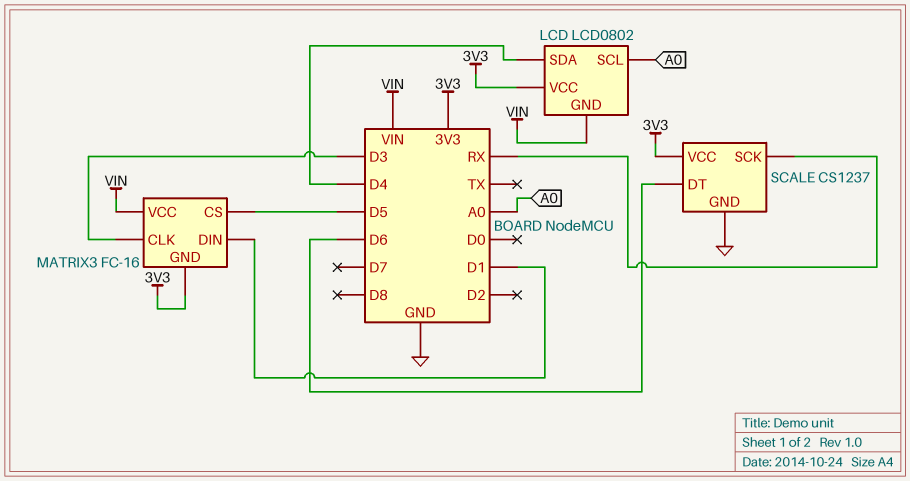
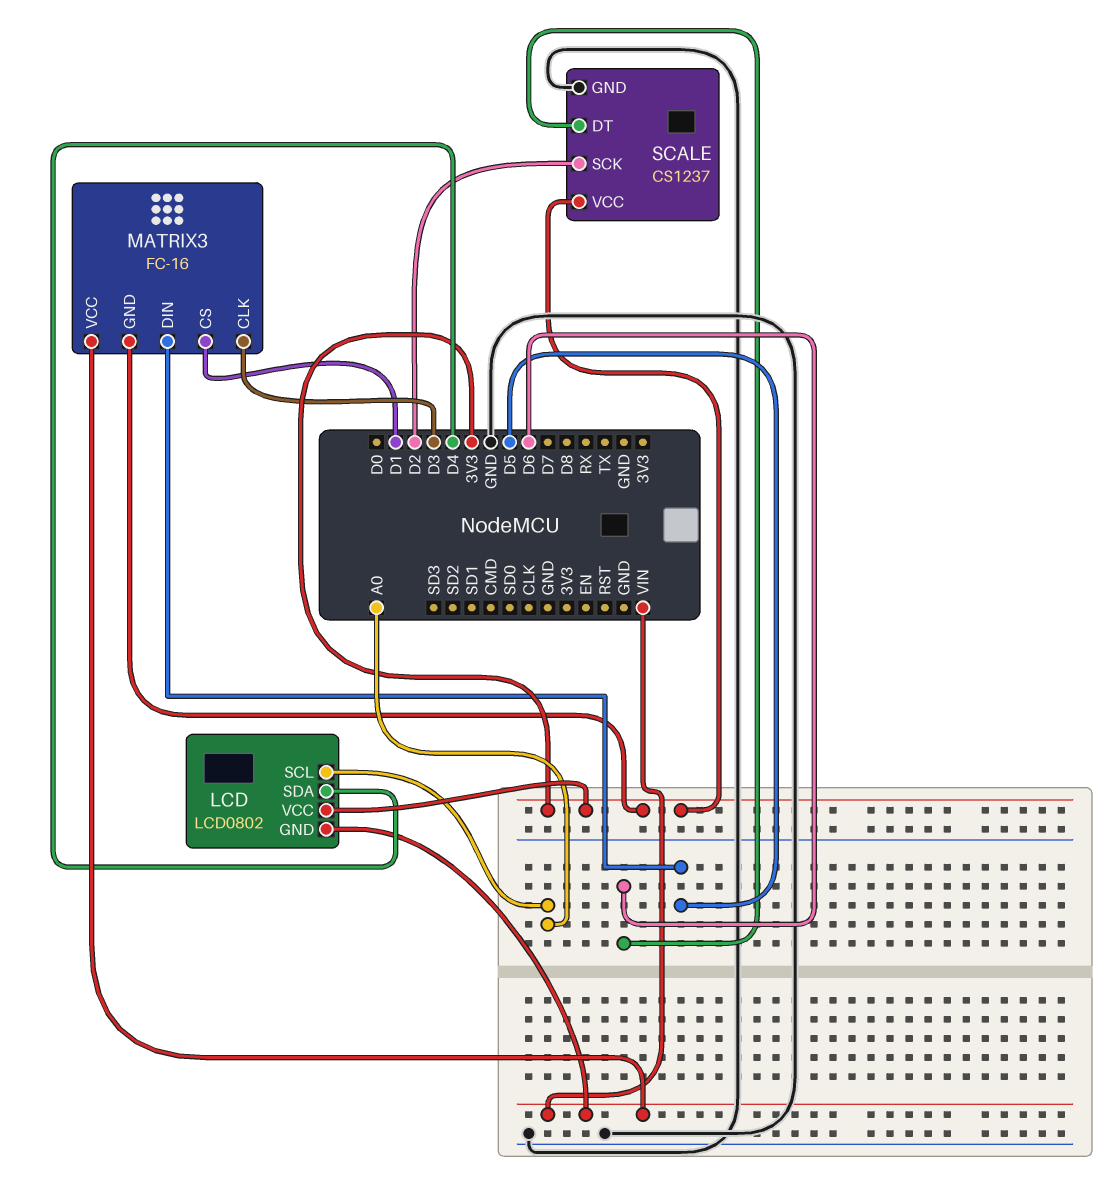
MATRIX3 pin CS: D5 -> D1
MATRIX3 pin DIN: D1 -> D5
SCALE pin SCK: RX -> D2

